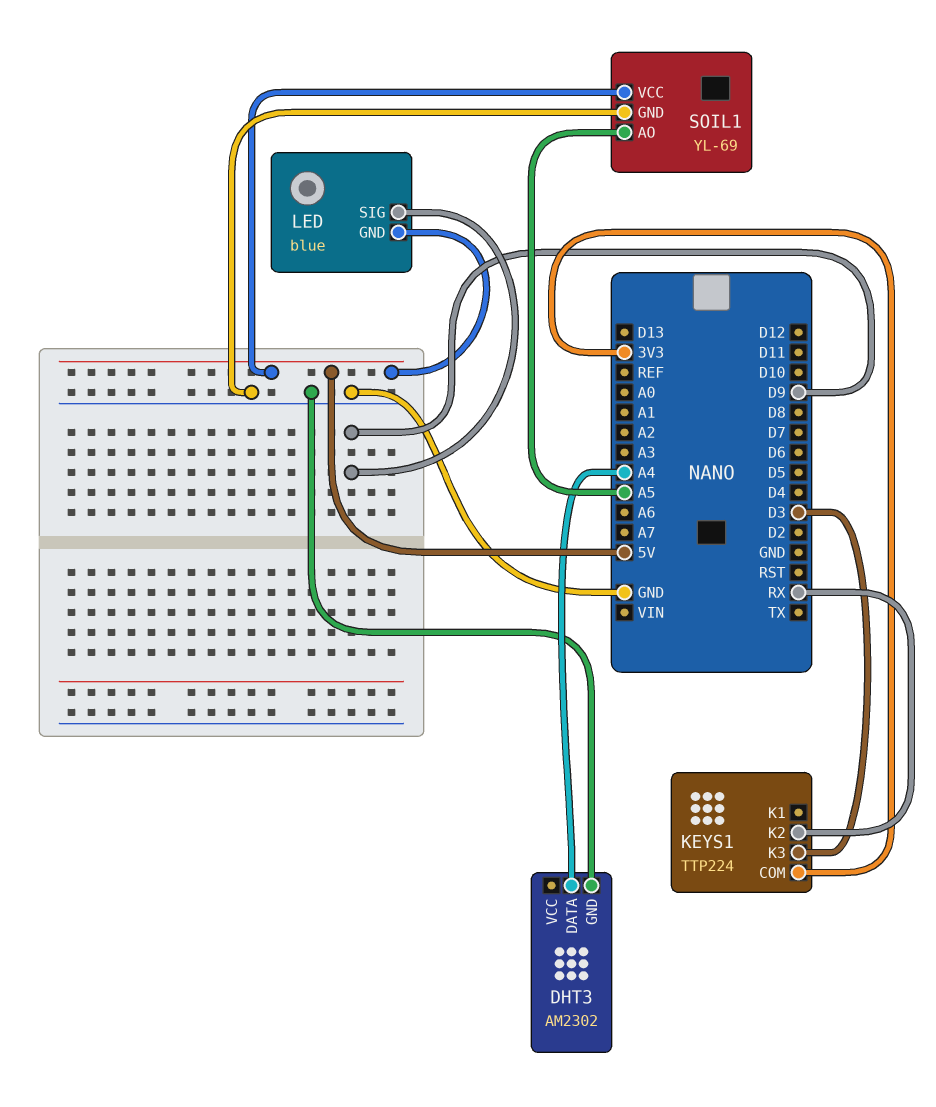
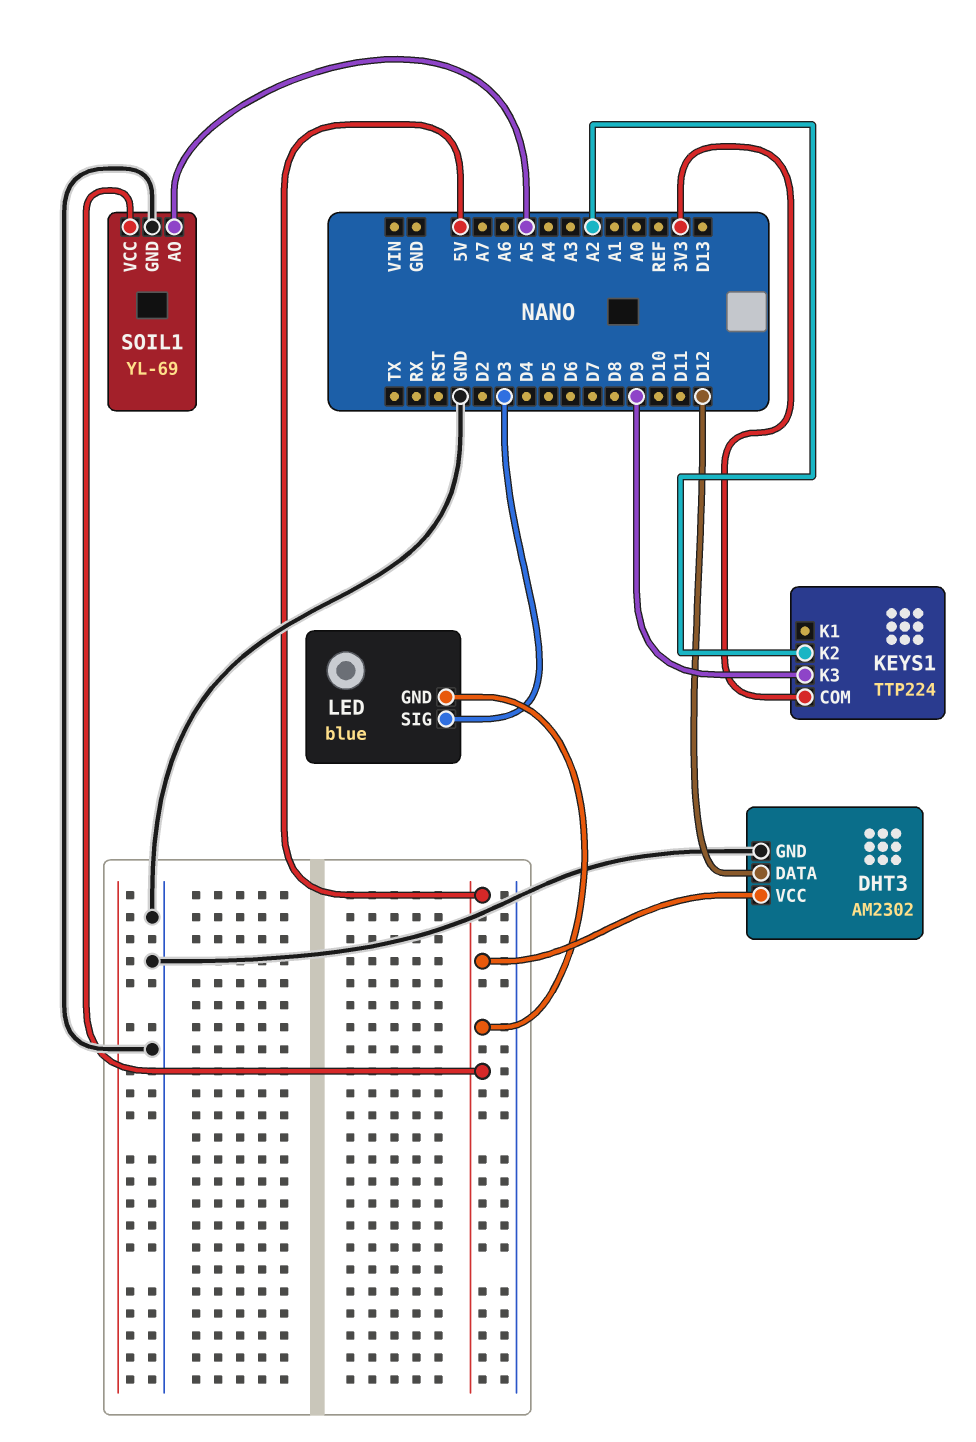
DHT3 pin DATA: A4 -> D12
DHT3 pin VCC: none -> 5V
KEYS1 pin K2: RX -> A2
KEYS1 pin K3: D3 -> D9
LED pin SIG: D9 -> D3

